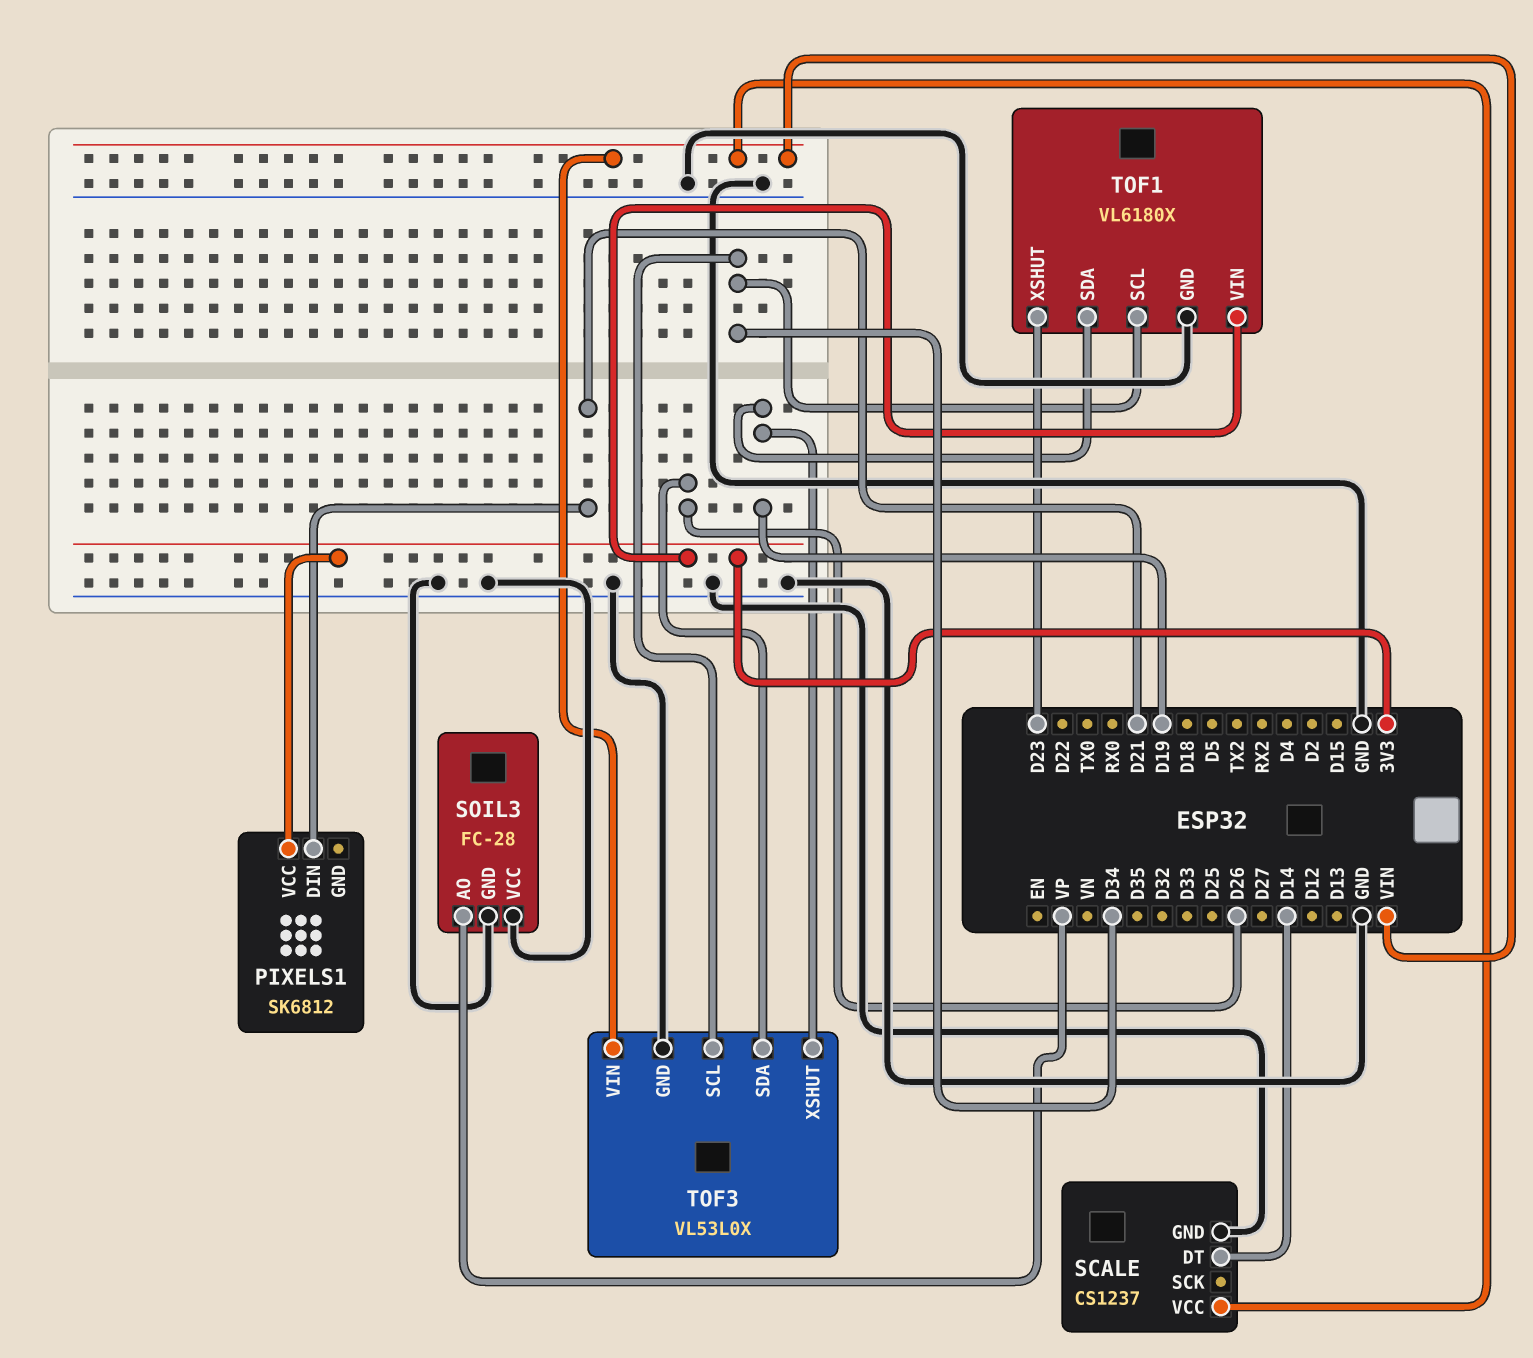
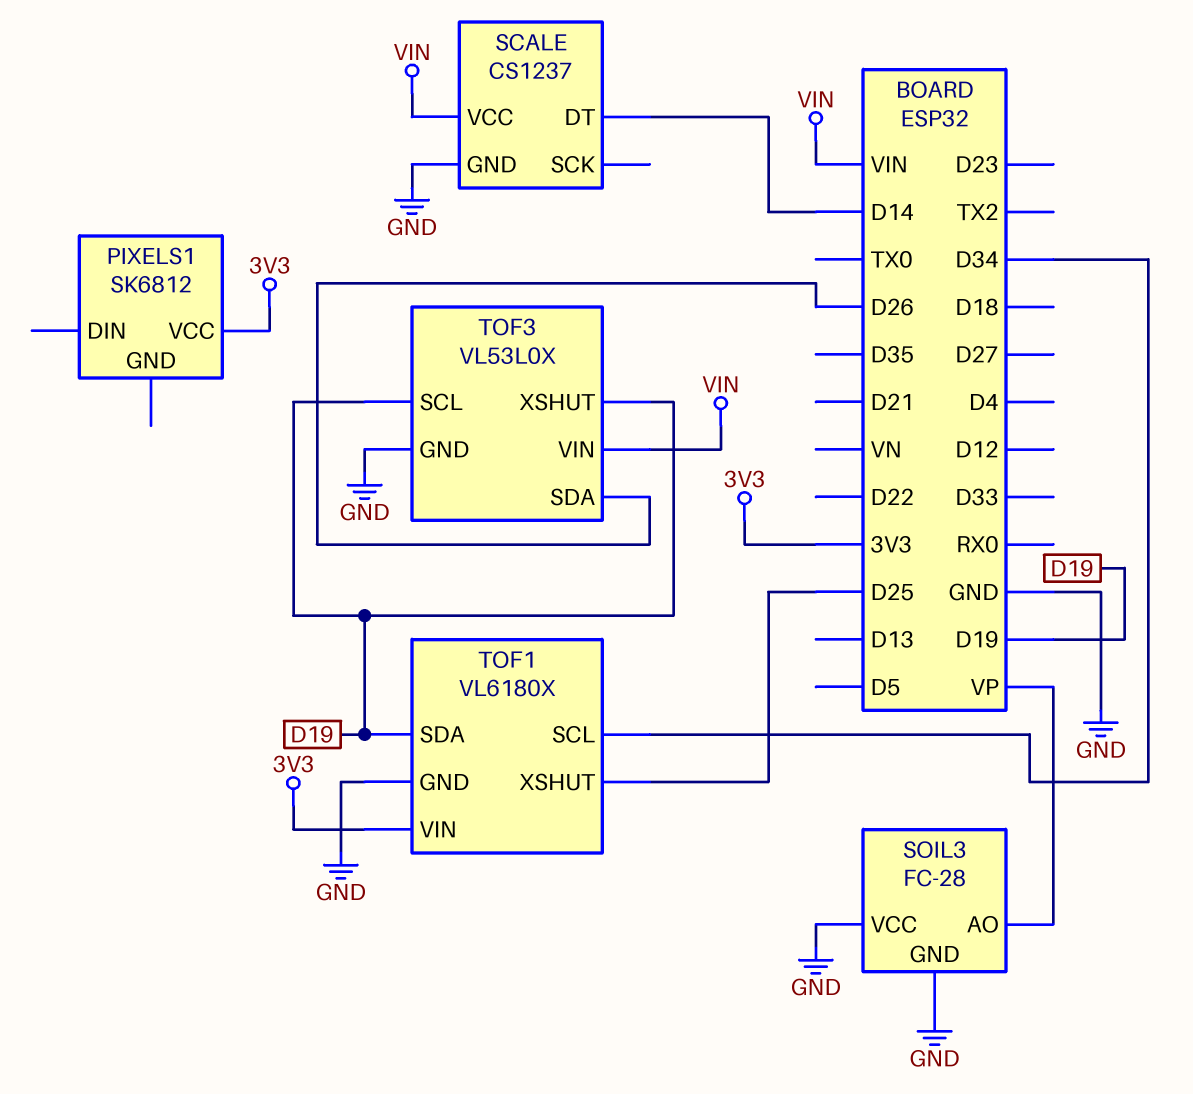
PIXELS1 pin DIN: D21 -> none
TOF1 pin XSHUT: D23 -> D25
TOF3 pin SCL: D34 -> D19

